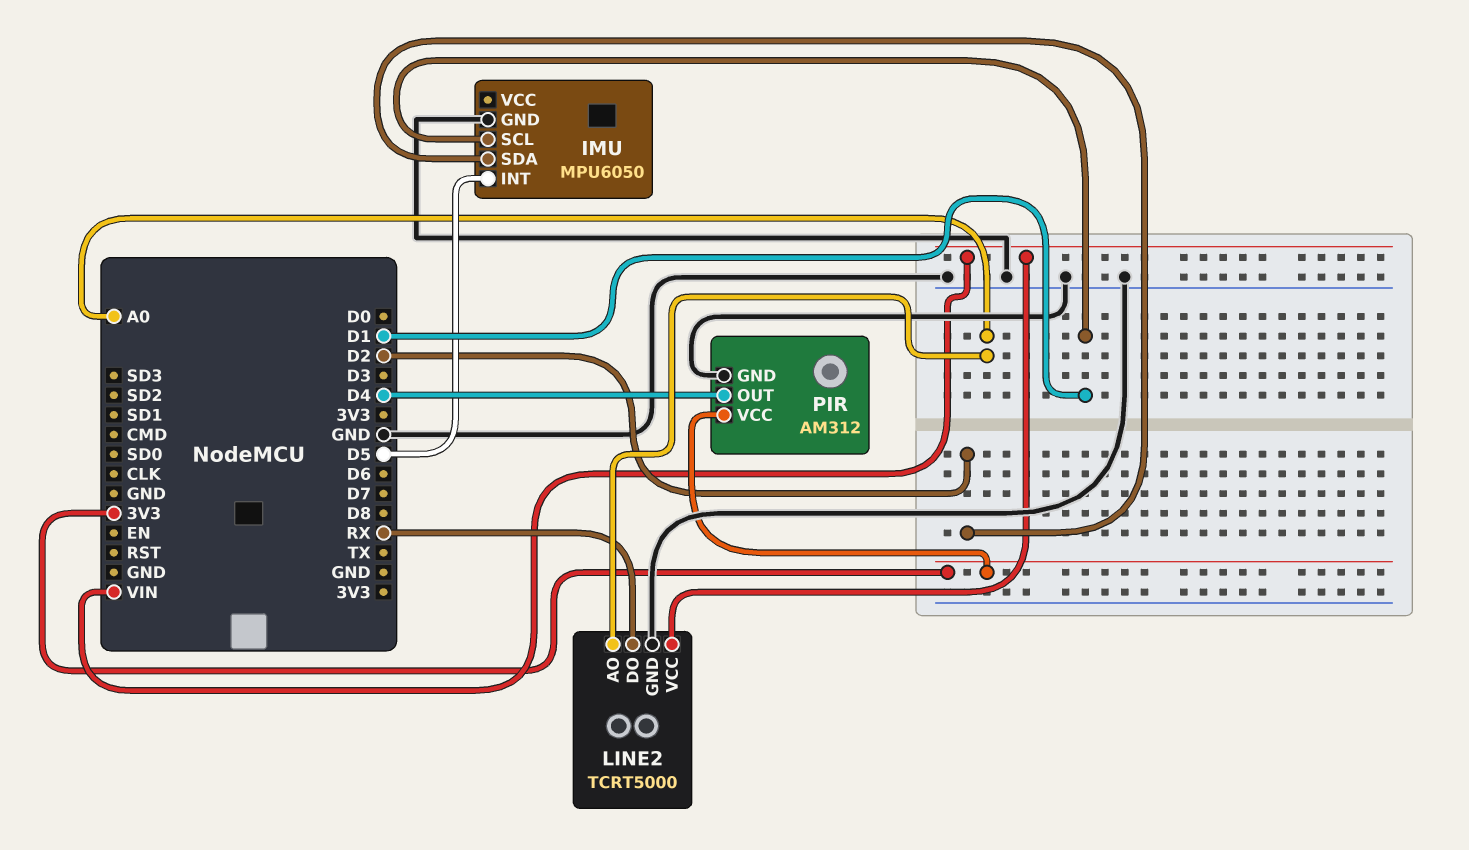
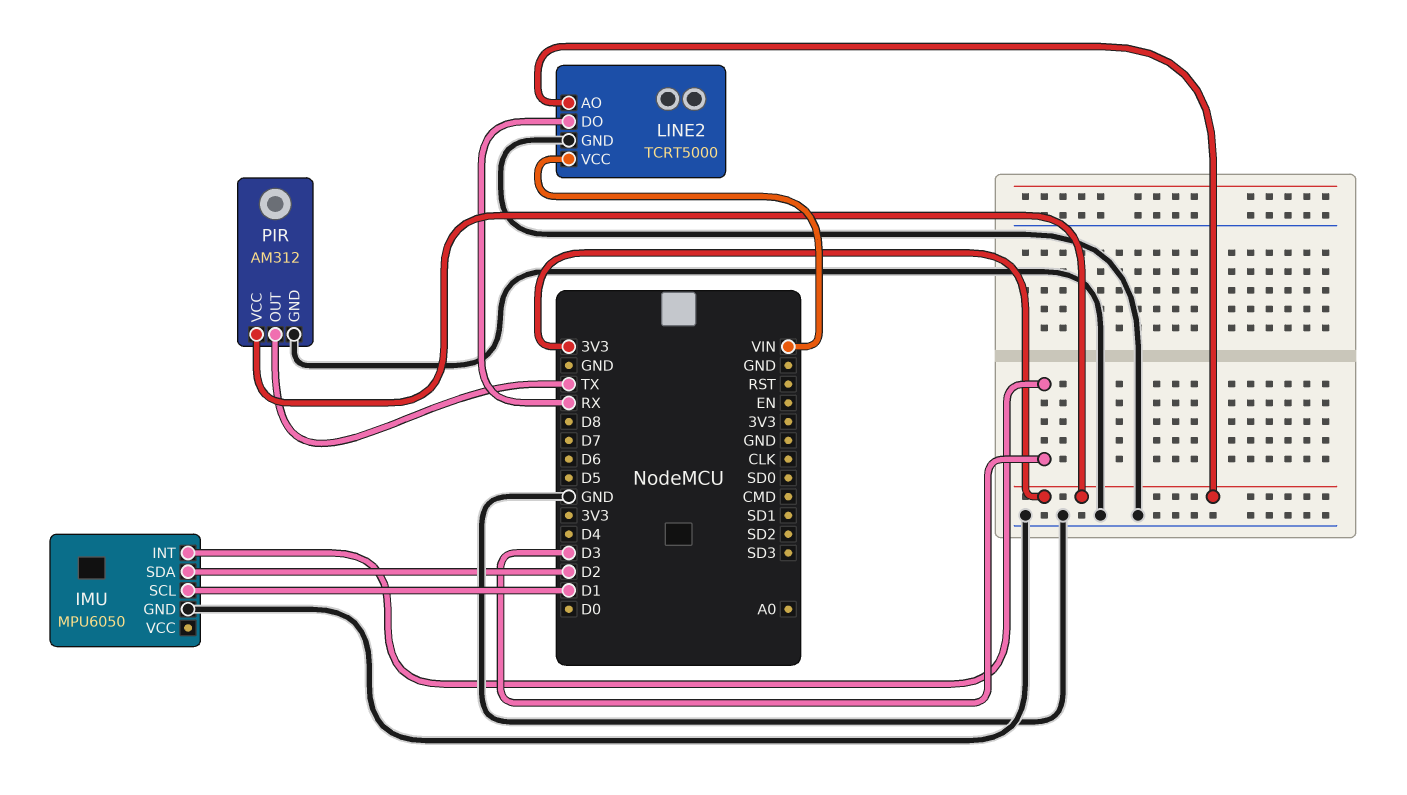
IMU pin INT: D5 -> D3
LINE2 pin AO: A0 -> 3V3
PIR pin OUT: D4 -> TX

